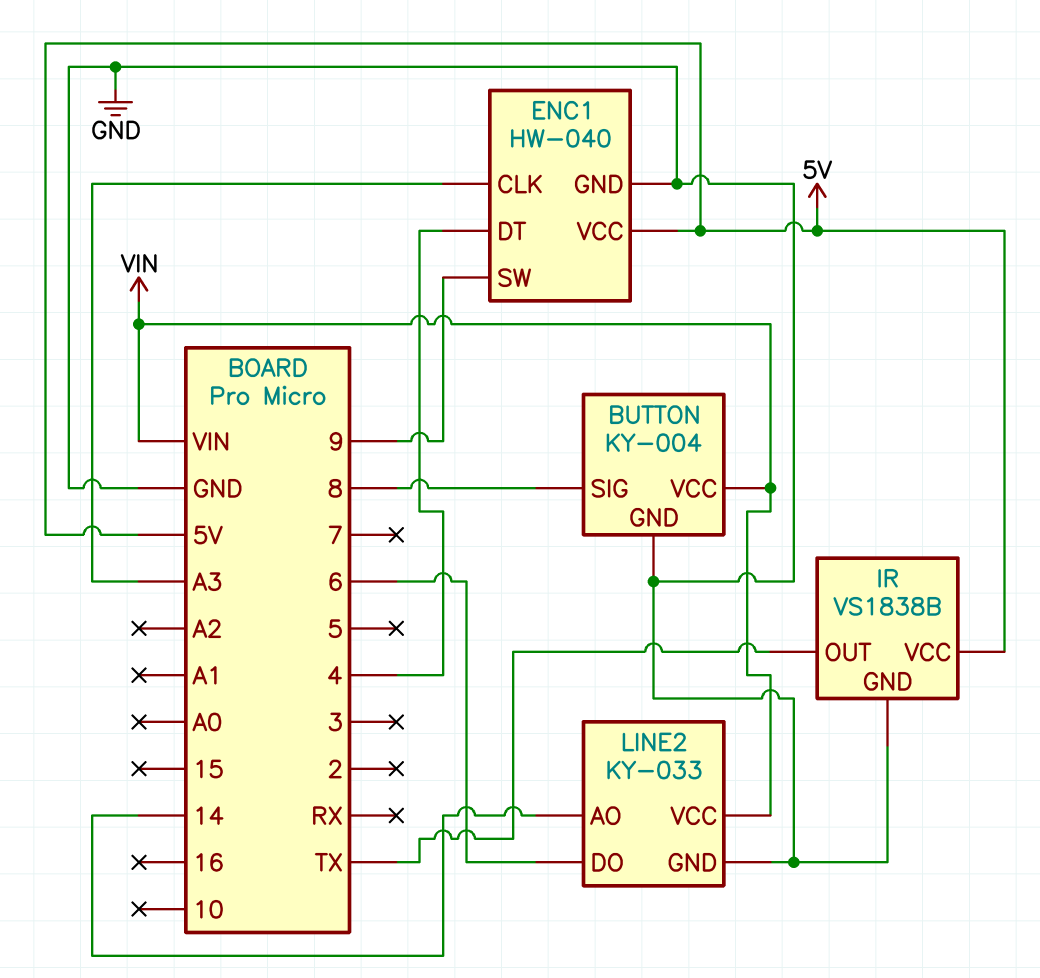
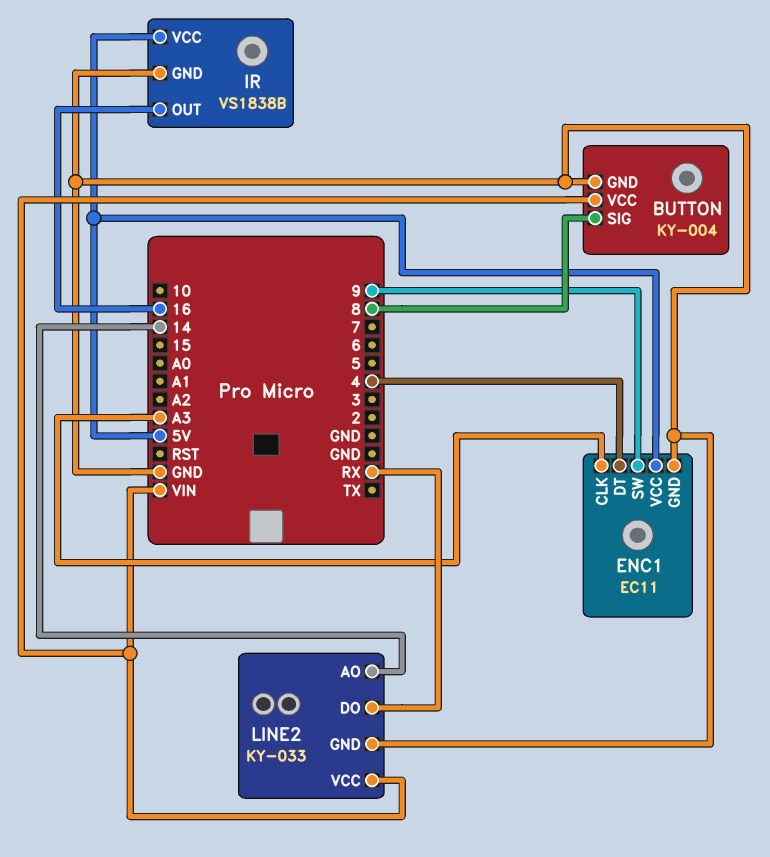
ENC1: HW-040 -> EC11
IR pin OUT: TX -> 16
LINE2 pin DO: 6 -> RX

